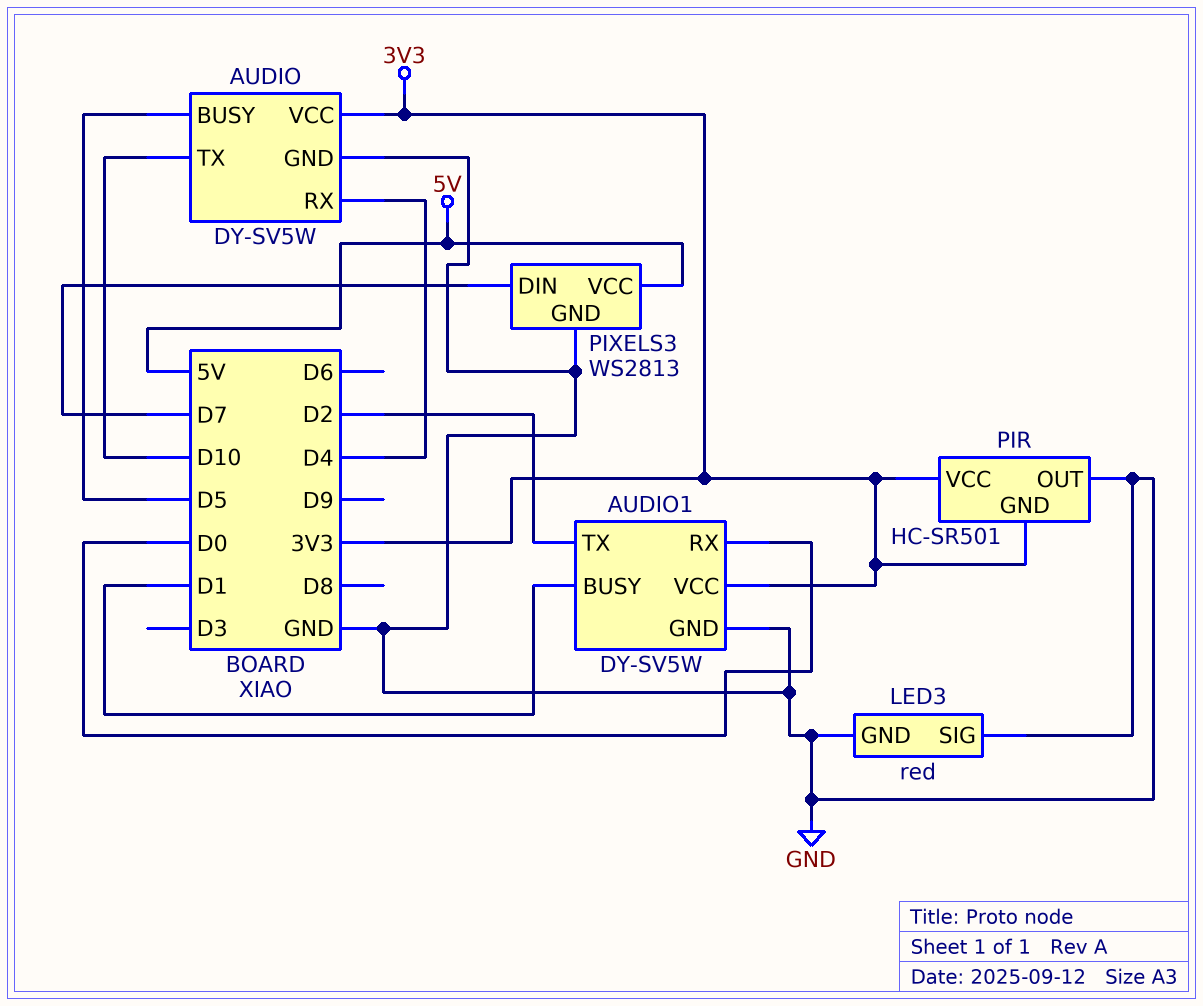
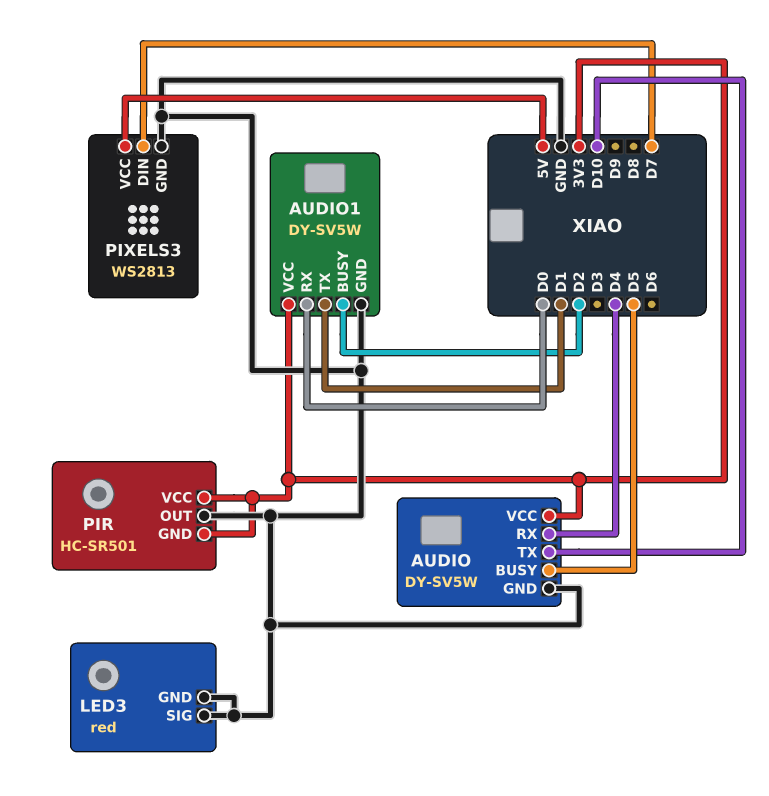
AUDIO1 pin BUSY: D1 -> D2
AUDIO1 pin TX: D2 -> D1

